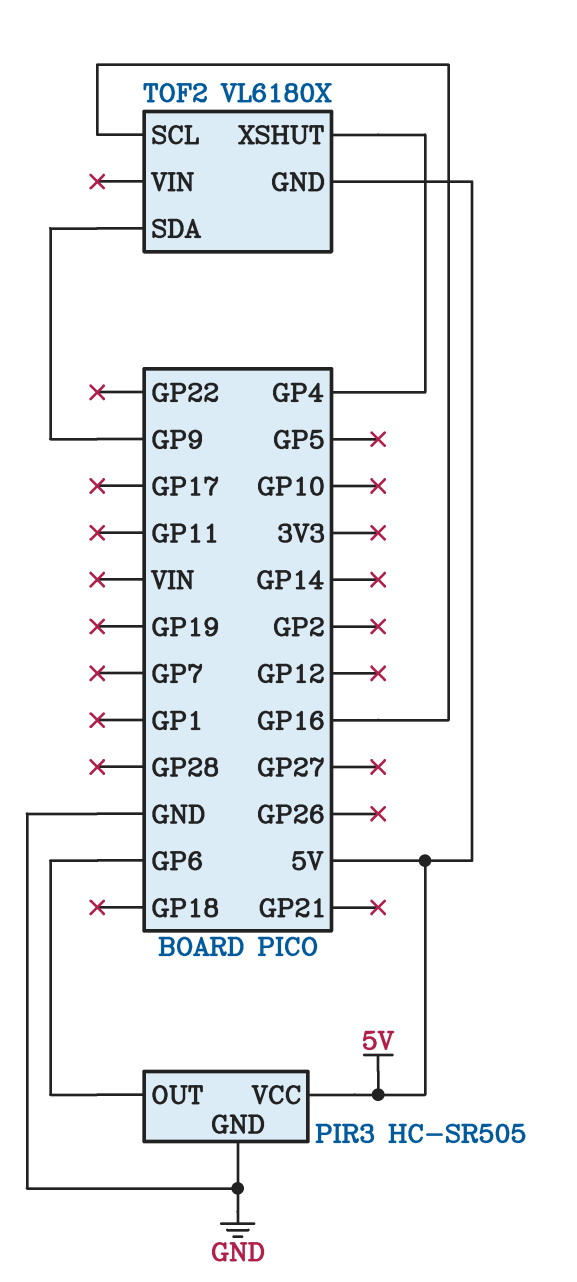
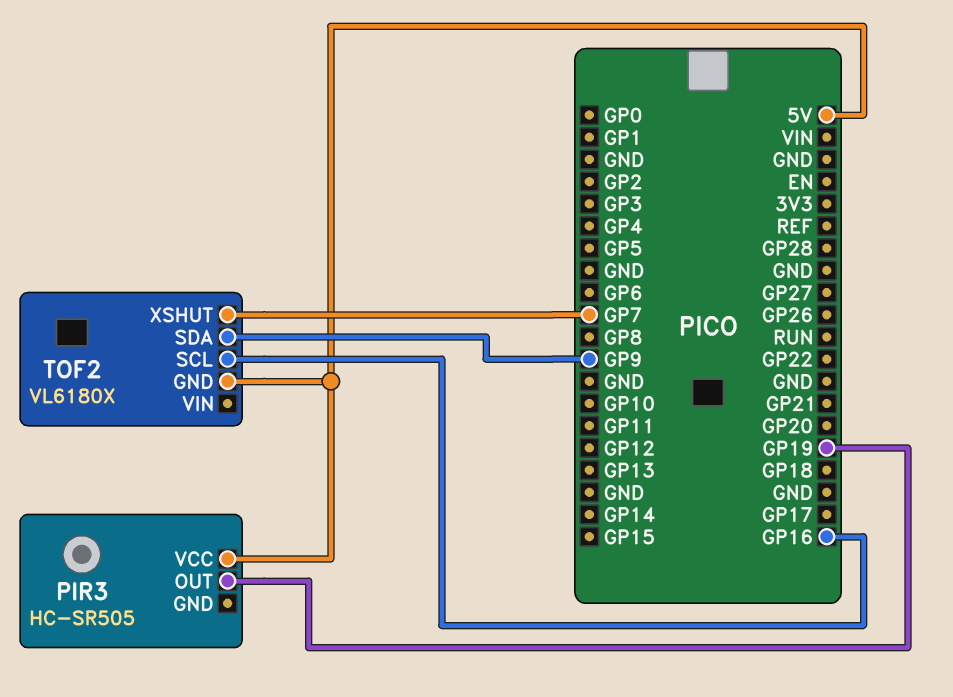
PIR3 pin GND: GND -> none
PIR3 pin OUT: GP6 -> GP19
TOF2 pin XSHUT: GP4 -> GP7

